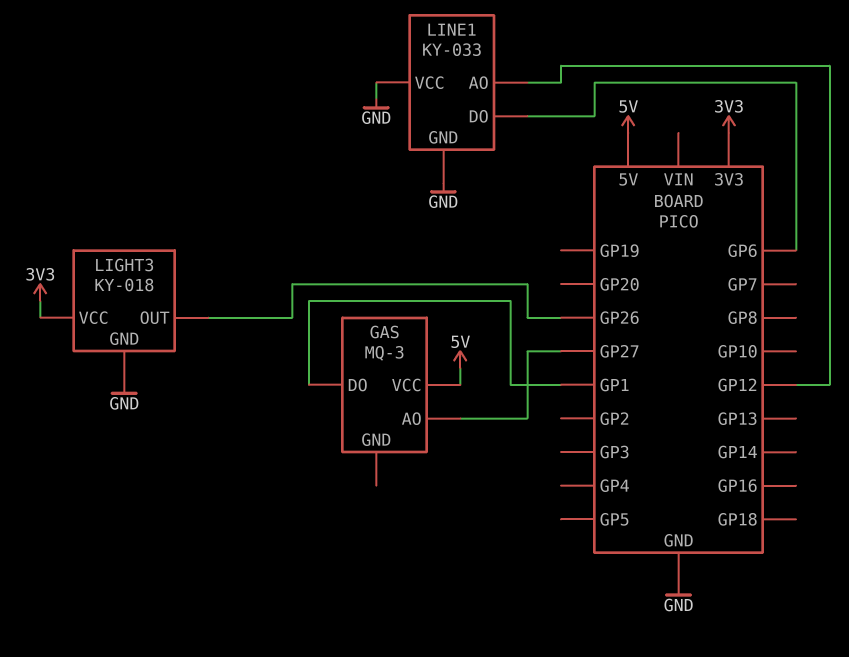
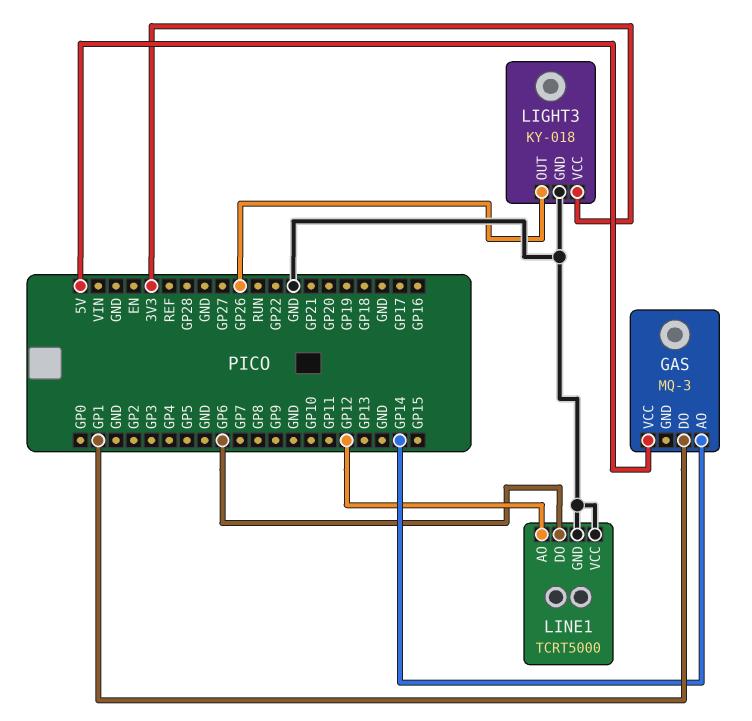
GAS pin AO: GP27 -> GP14
LINE1: KY-033 -> TCRT5000

